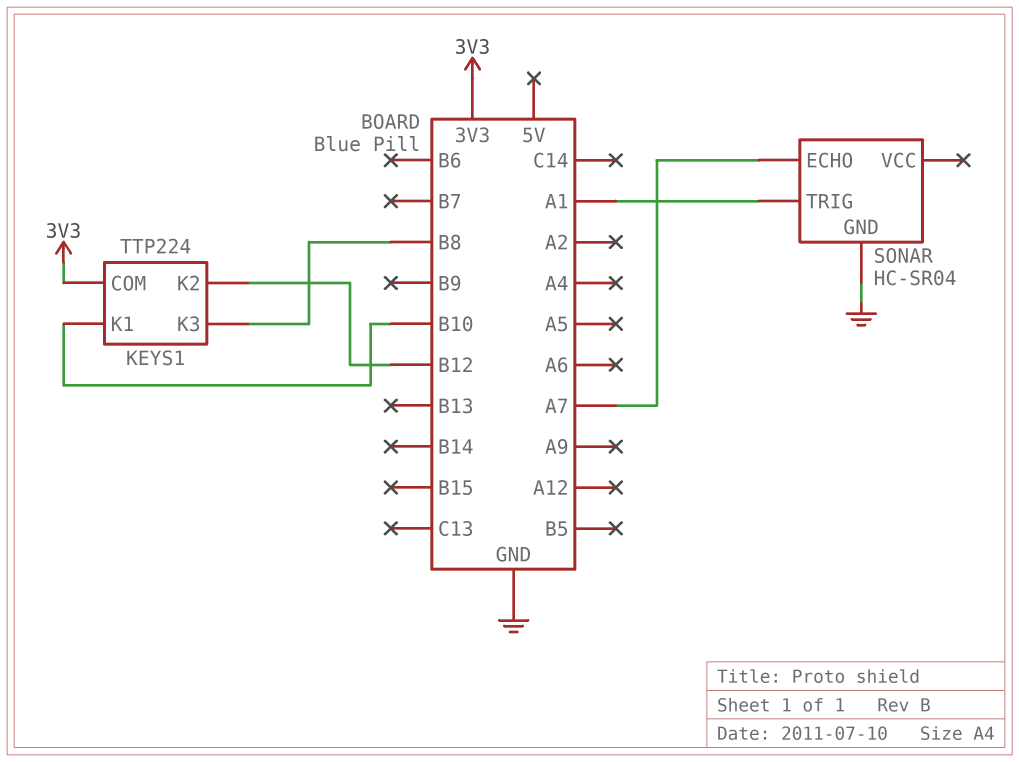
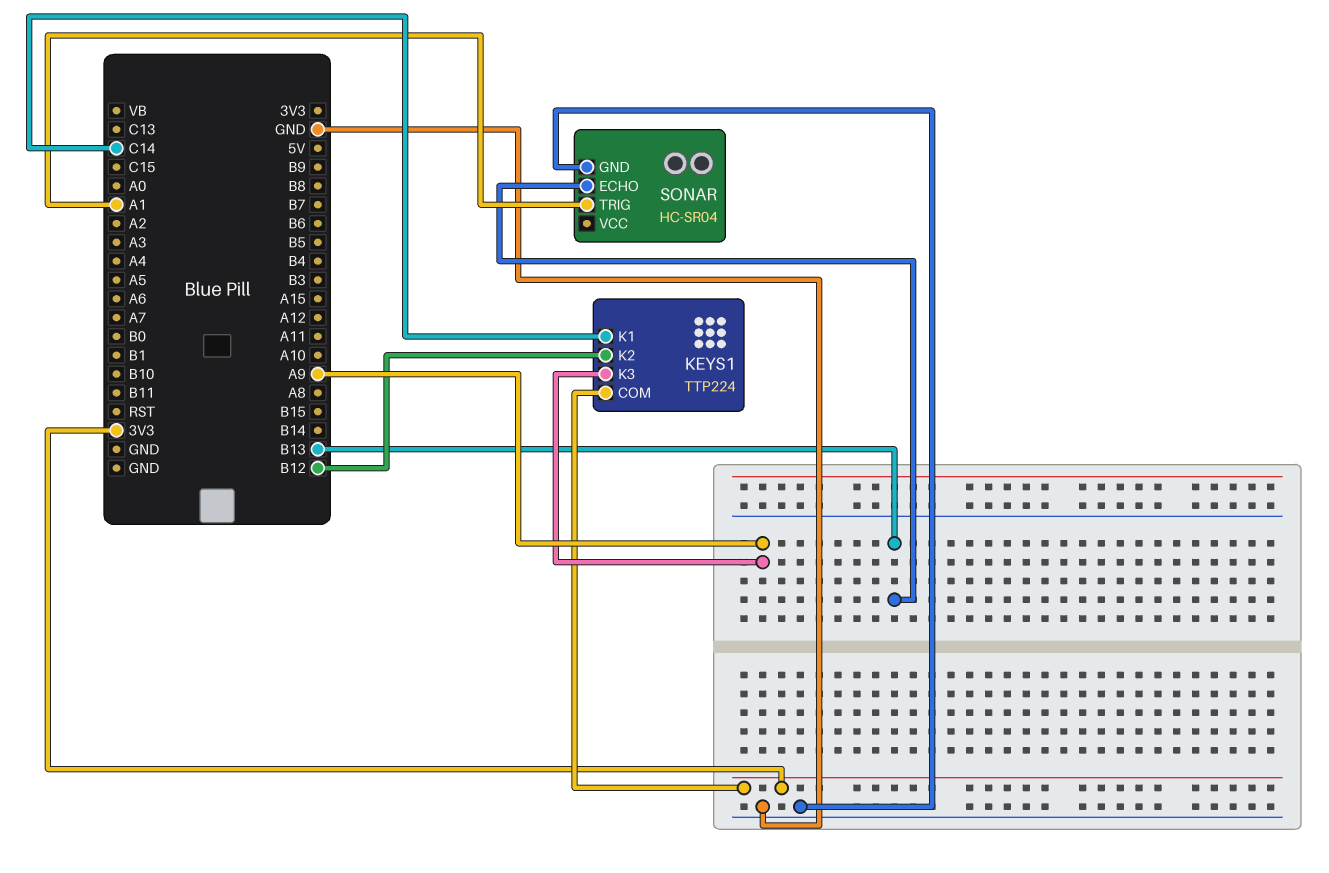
KEYS1 pin K1: B10 -> C14
KEYS1 pin K3: B8 -> A9
SONAR pin ECHO: A7 -> B13

